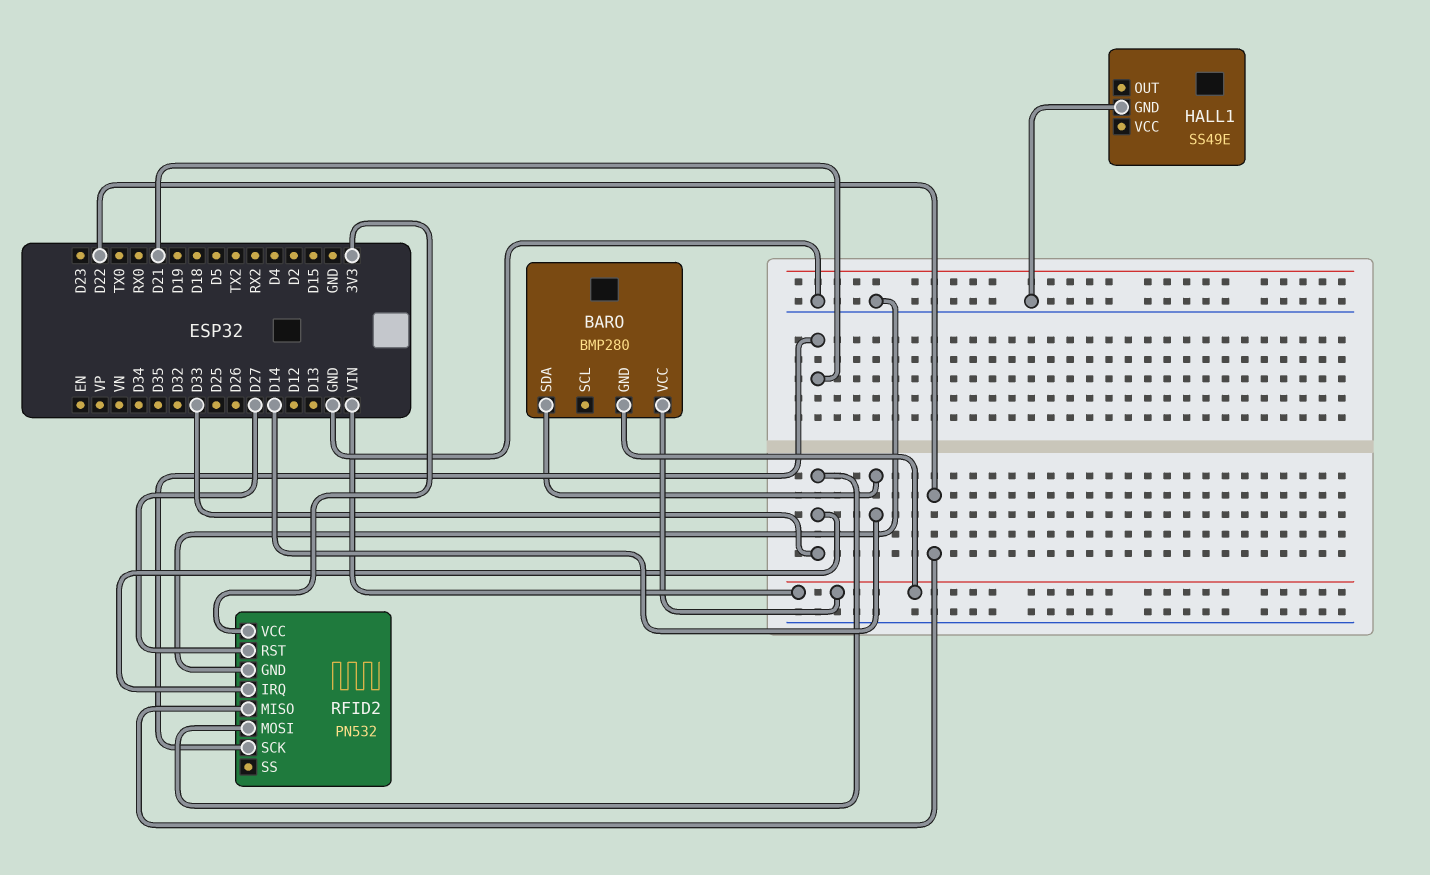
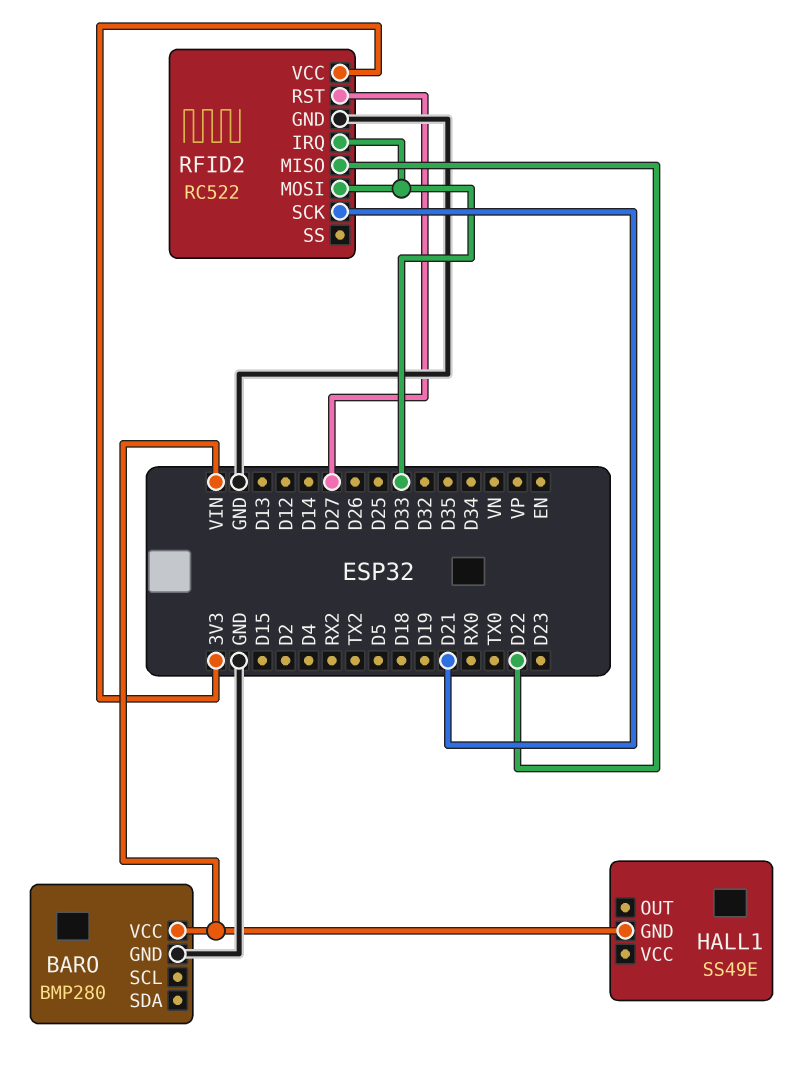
BARO pin GND: VIN -> GND
BARO pin SDA: D14 -> none
HALL1 pin GND: GND -> VIN
RFID2: PN532 -> RC522

